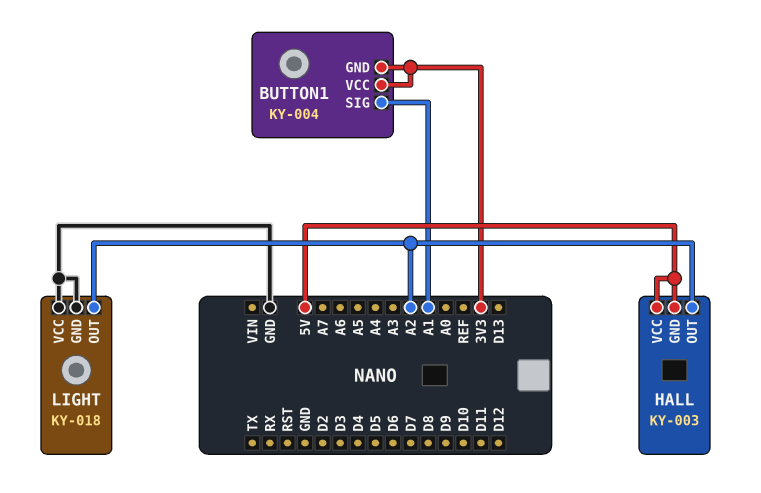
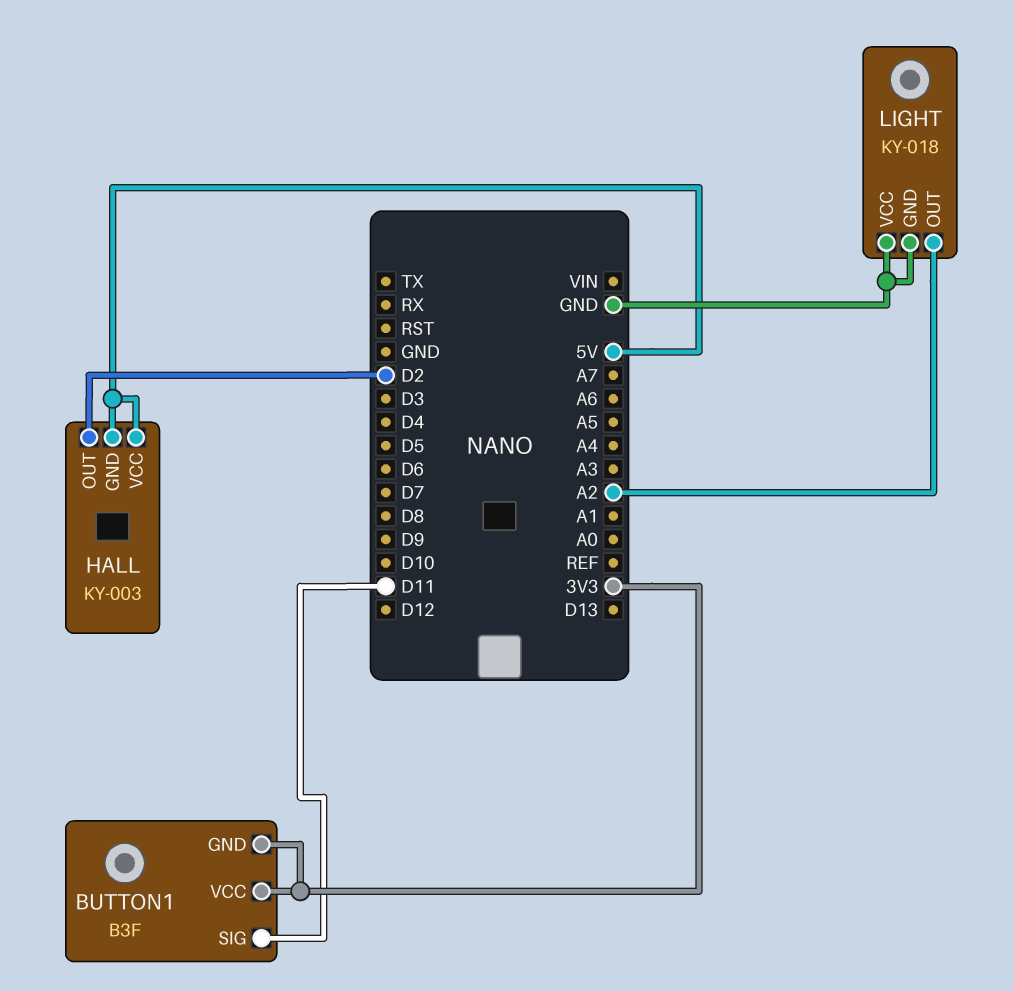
BUTTON1: KY-004 -> B3F
BUTTON1 pin SIG: A1 -> D11
HALL pin OUT: A2 -> D2

